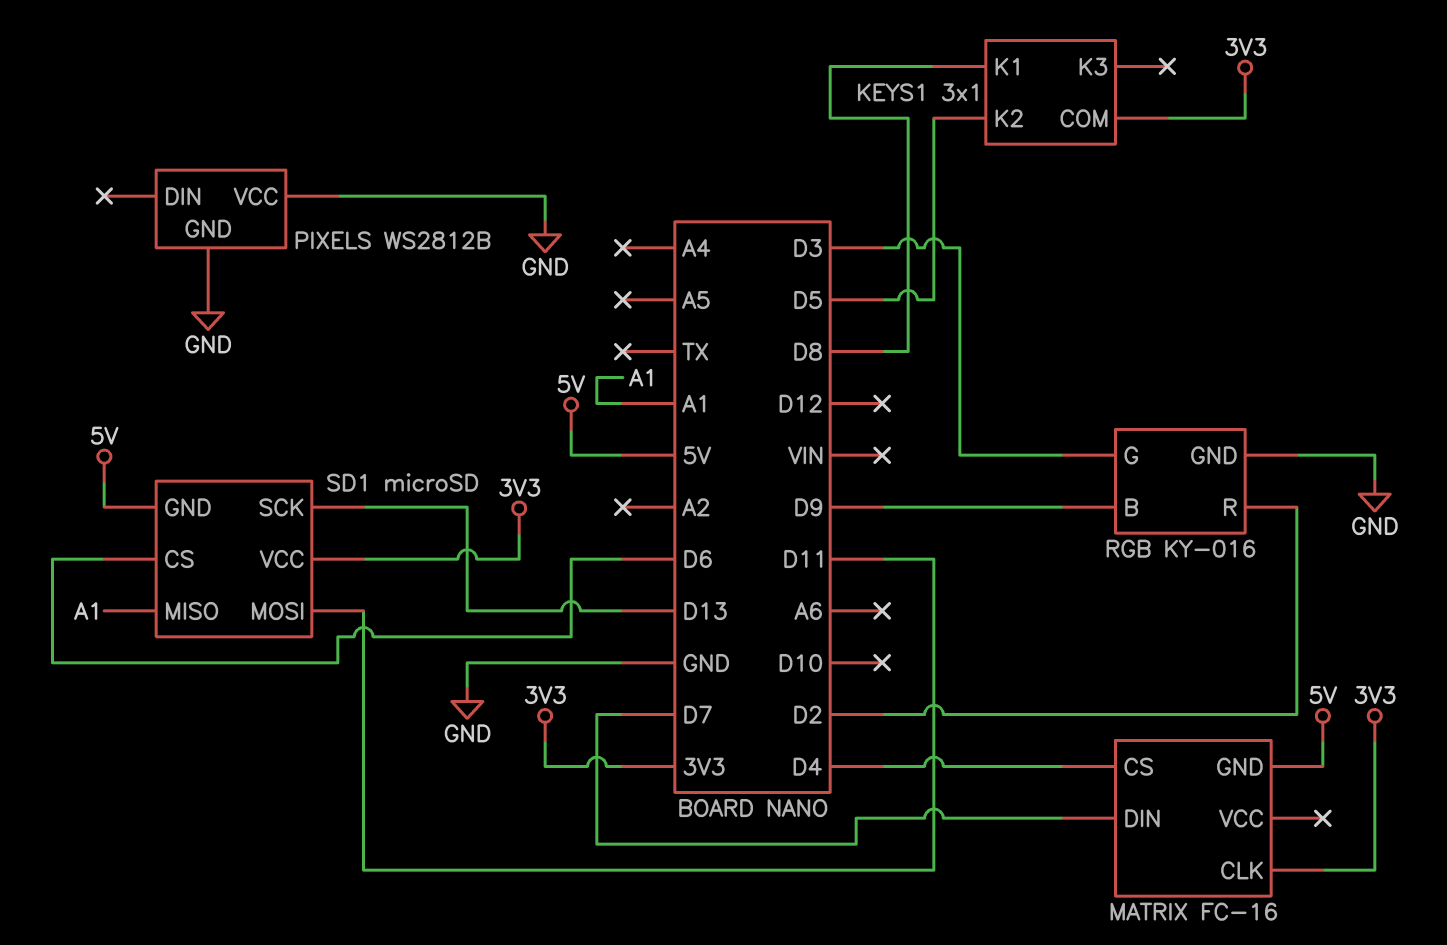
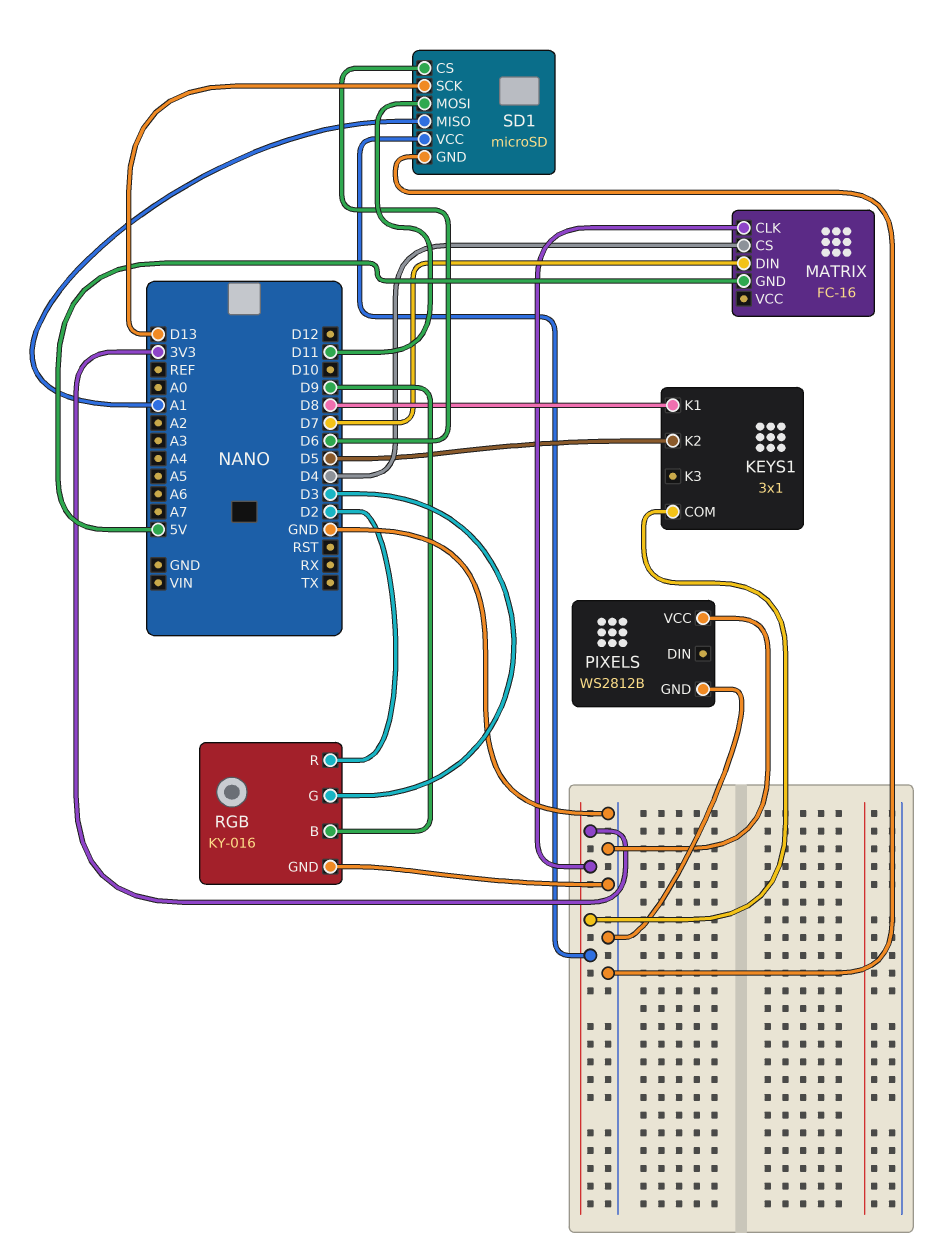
SD1 pin GND: 5V -> GND

